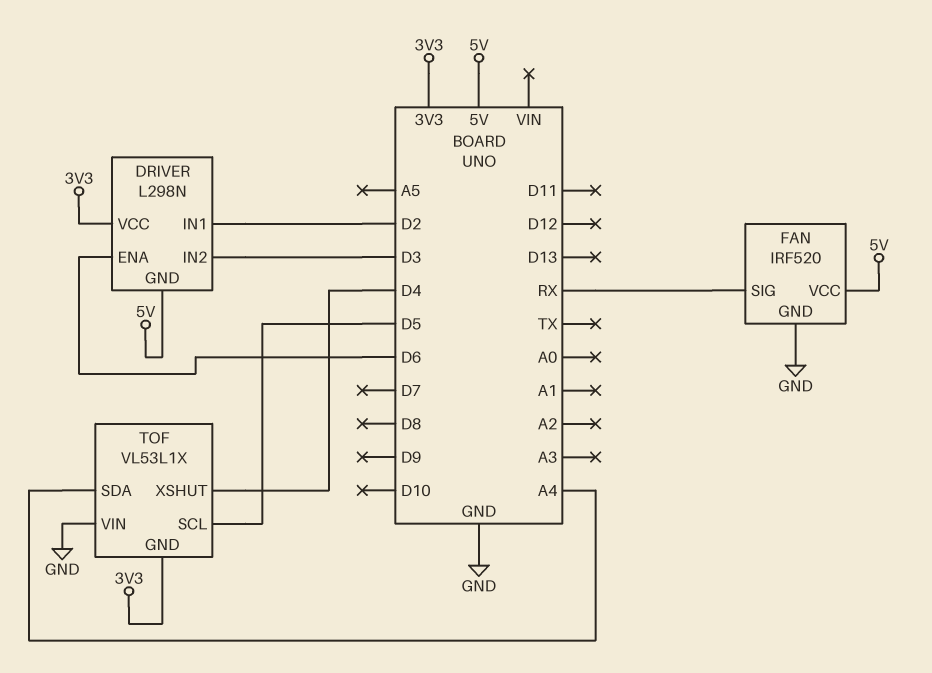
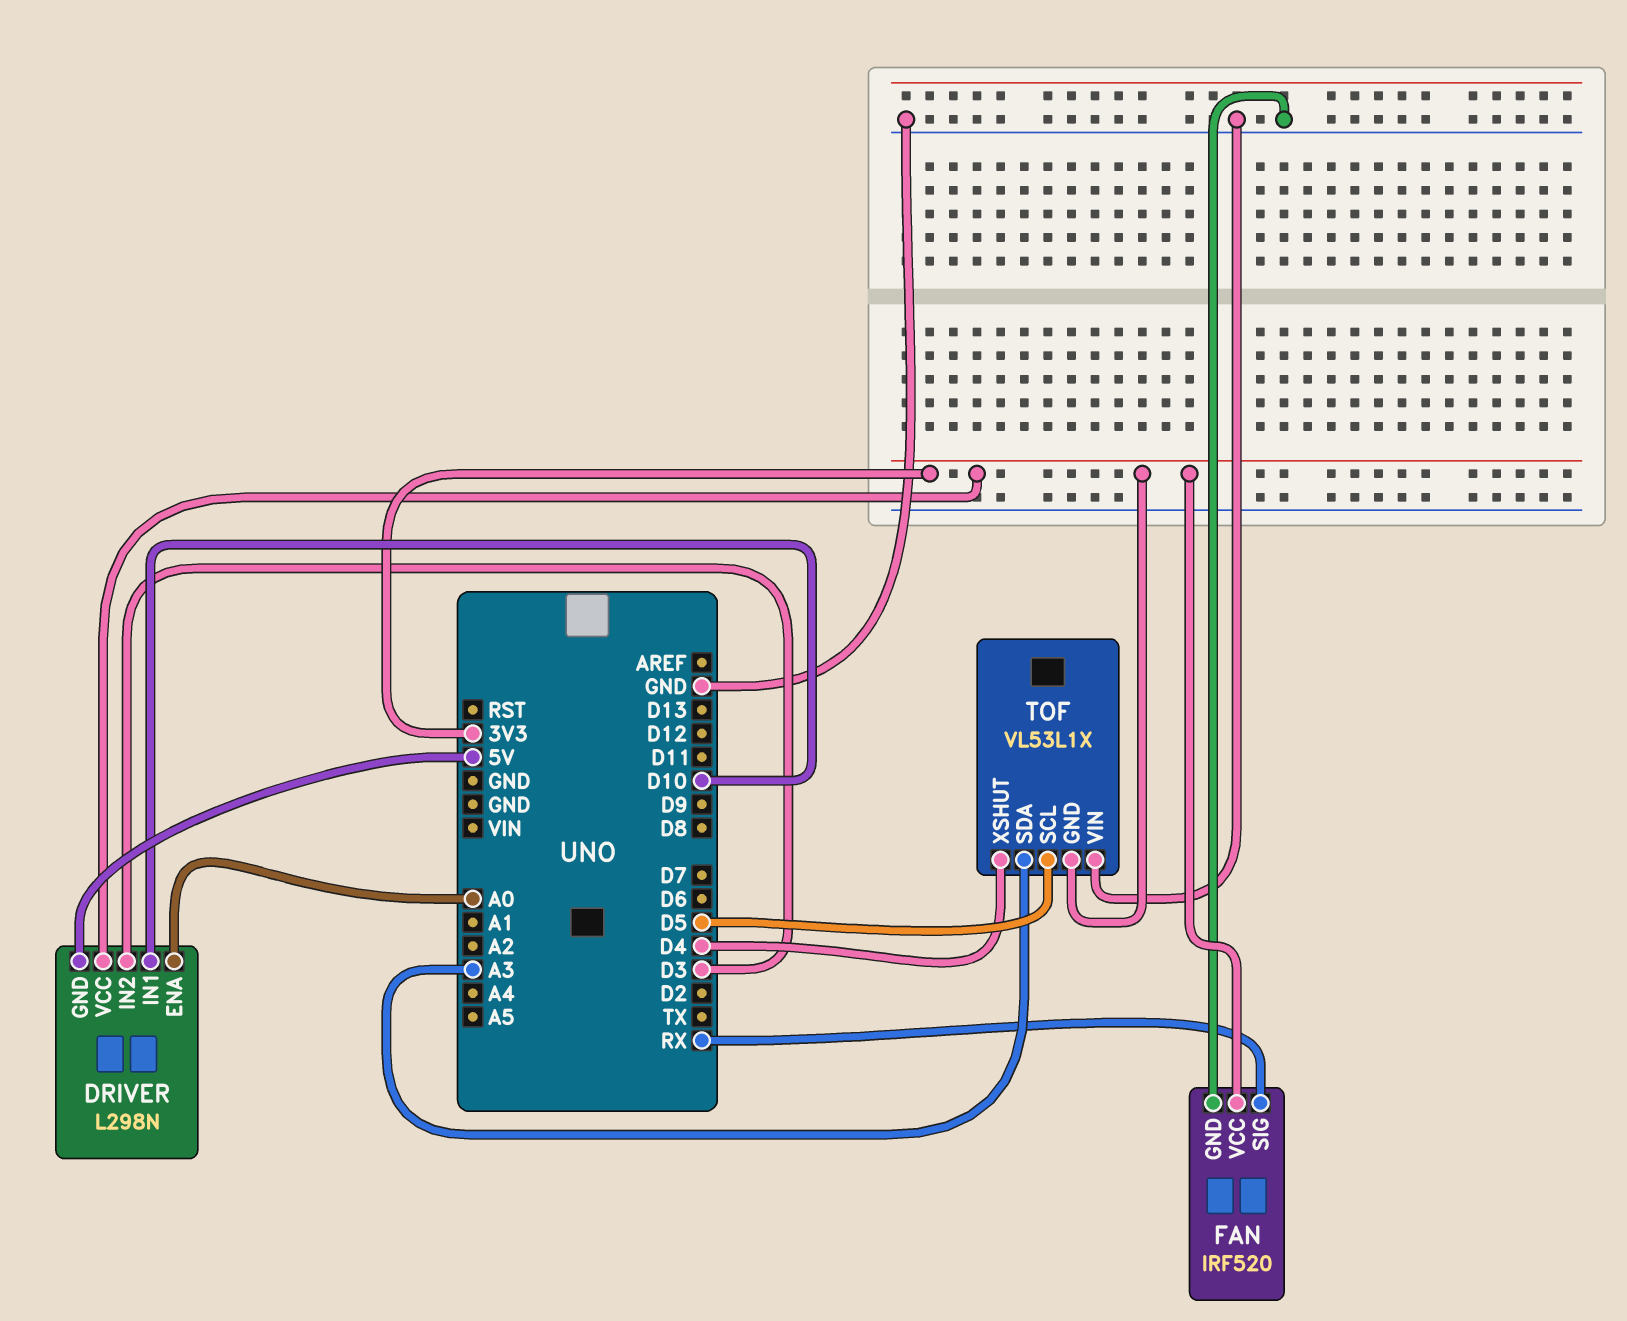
DRIVER pin ENA: D6 -> A0
DRIVER pin IN1: D2 -> D10
FAN pin VCC: 5V -> 3V3
TOF pin SDA: A4 -> A3

